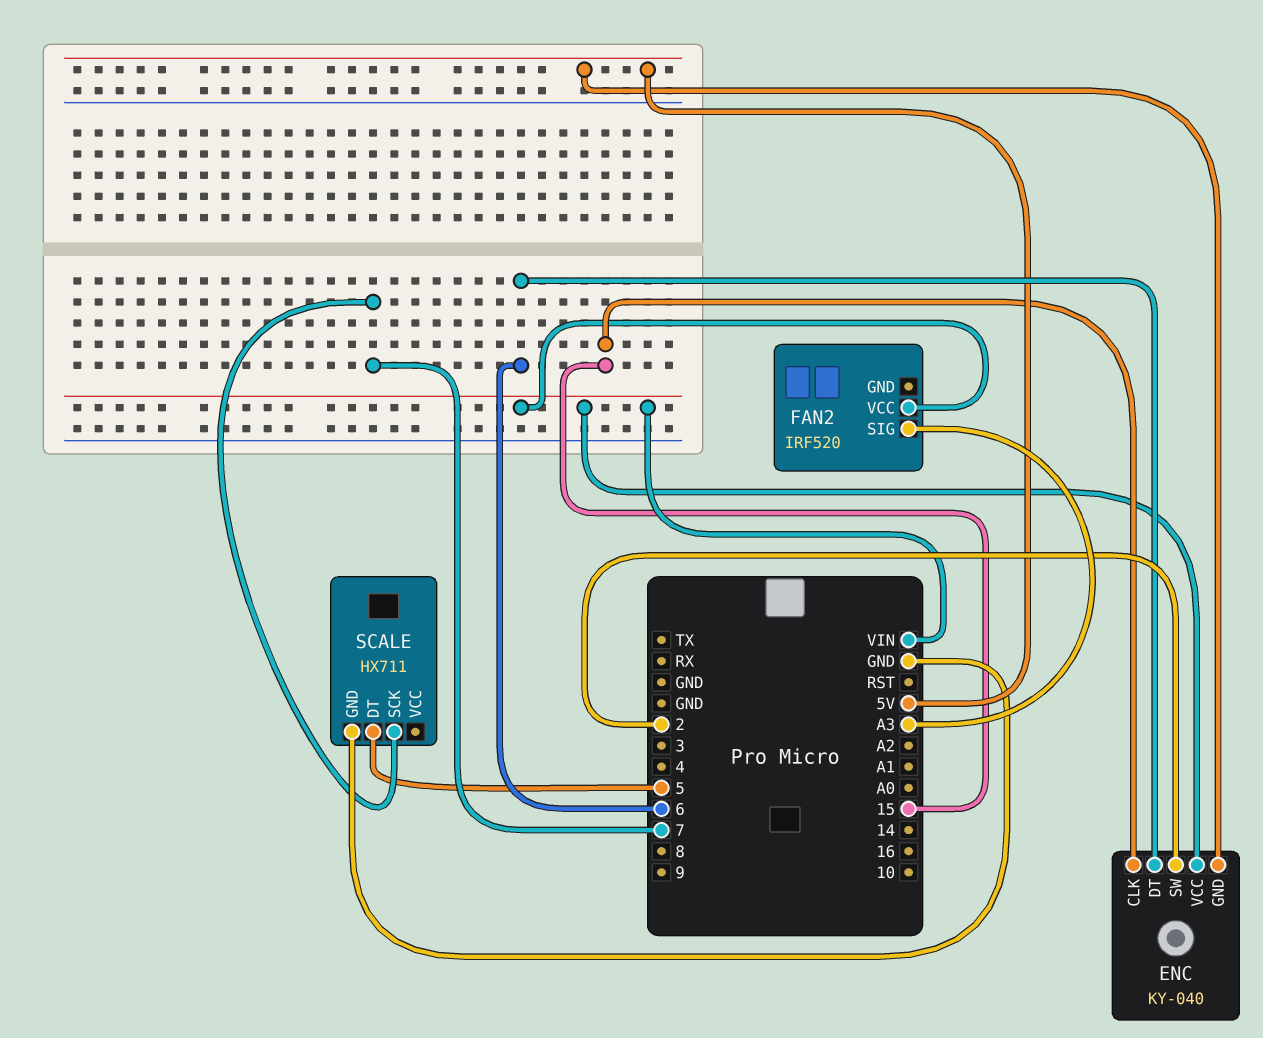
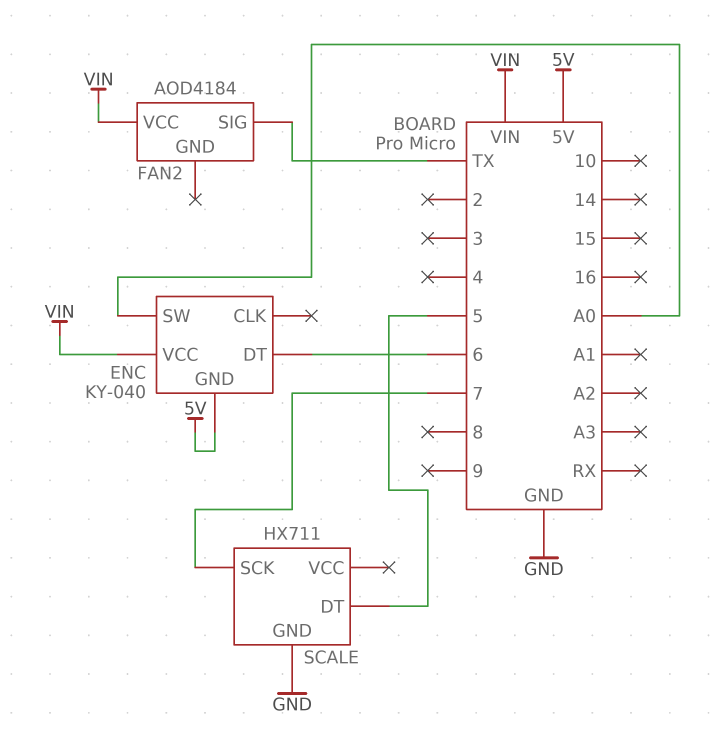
ENC pin CLK: 15 -> none
ENC pin SW: 2 -> A0
FAN2: IRF520 -> AOD4184
FAN2 pin SIG: A3 -> TX

